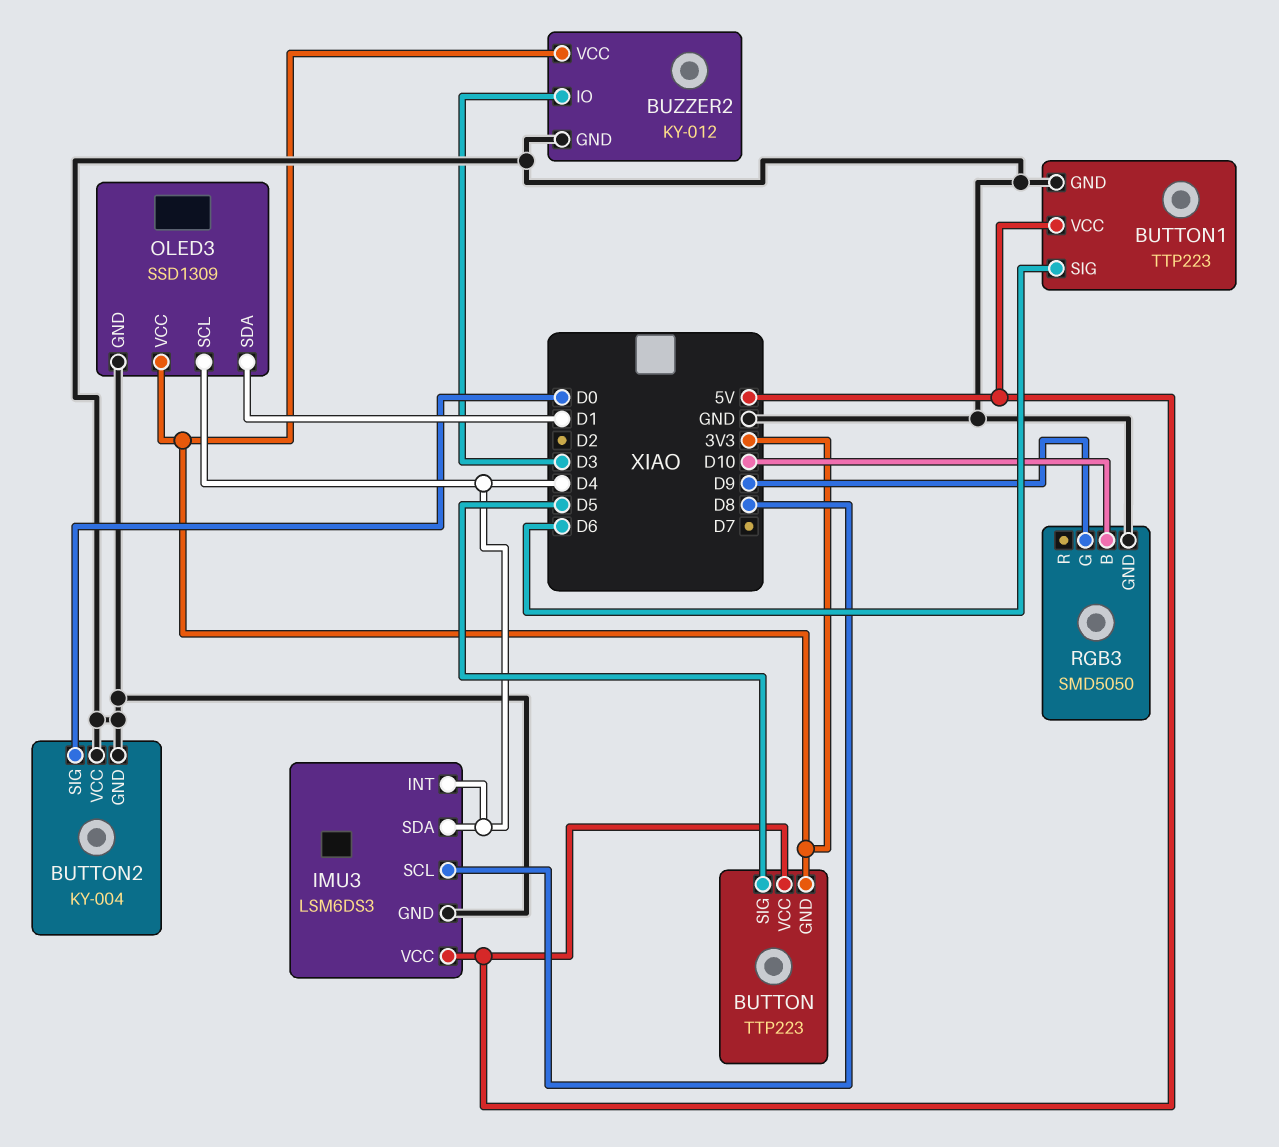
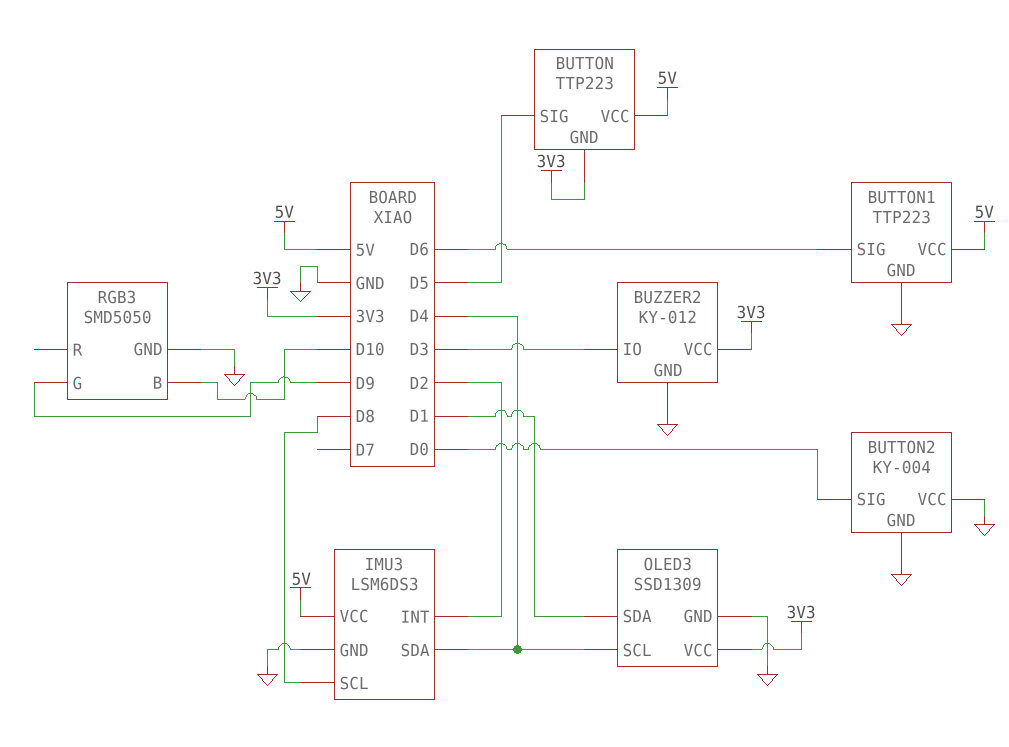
IMU3 pin INT: D4 -> D2

